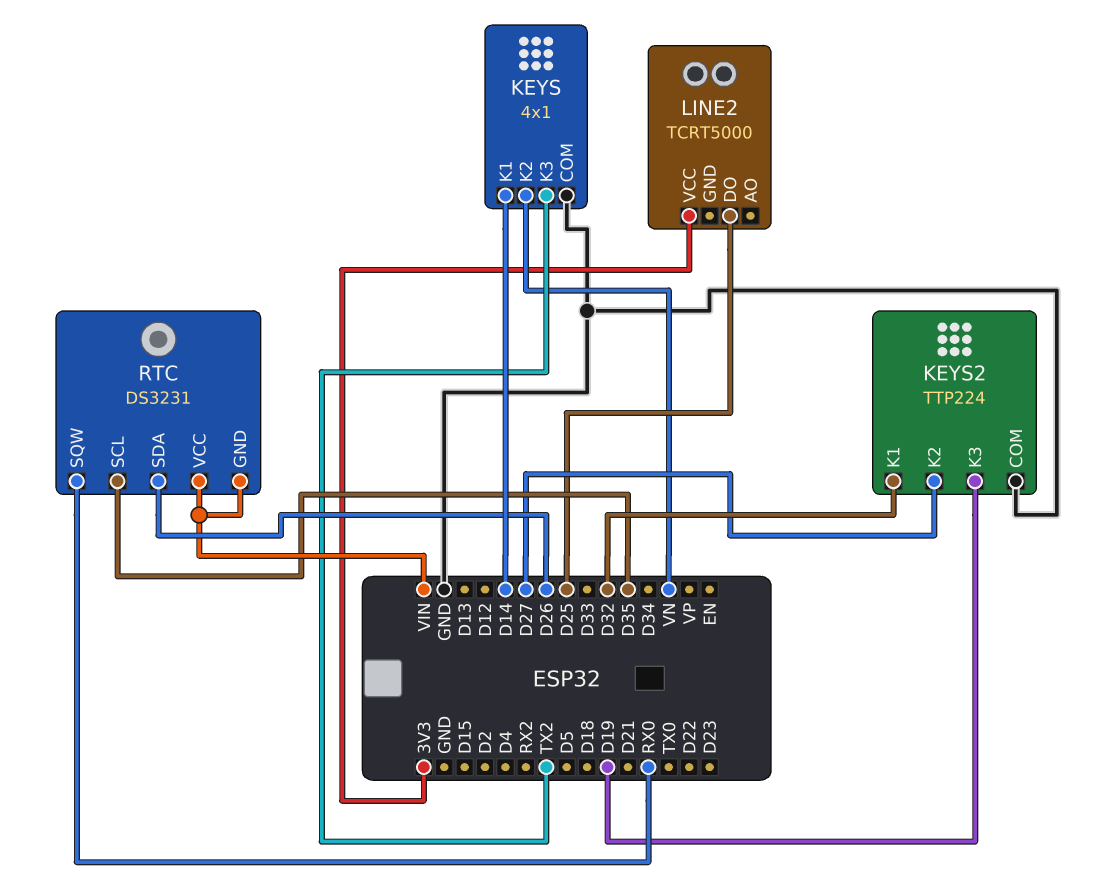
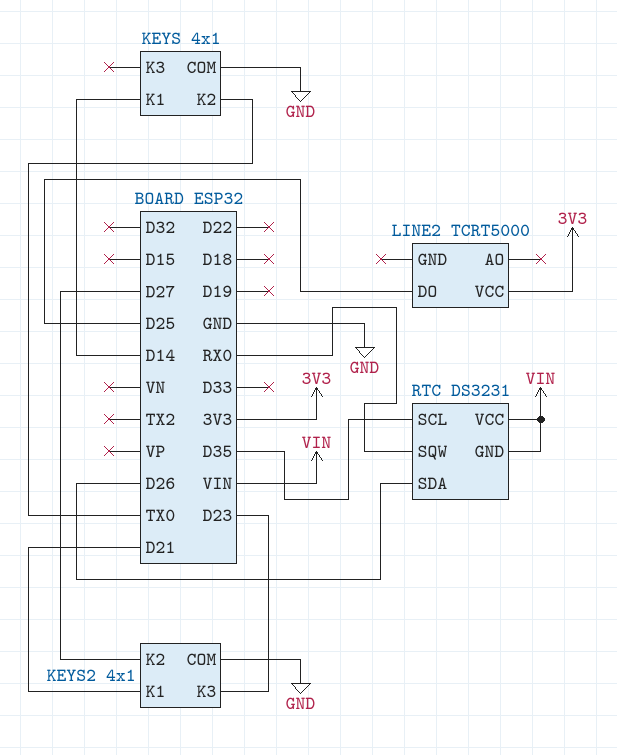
KEYS pin K2: VN -> TX0
KEYS pin K3: TX2 -> none
KEYS2: TTP224 -> 4x1
KEYS2 pin K1: D32 -> D21
KEYS2 pin K3: D19 -> D23

